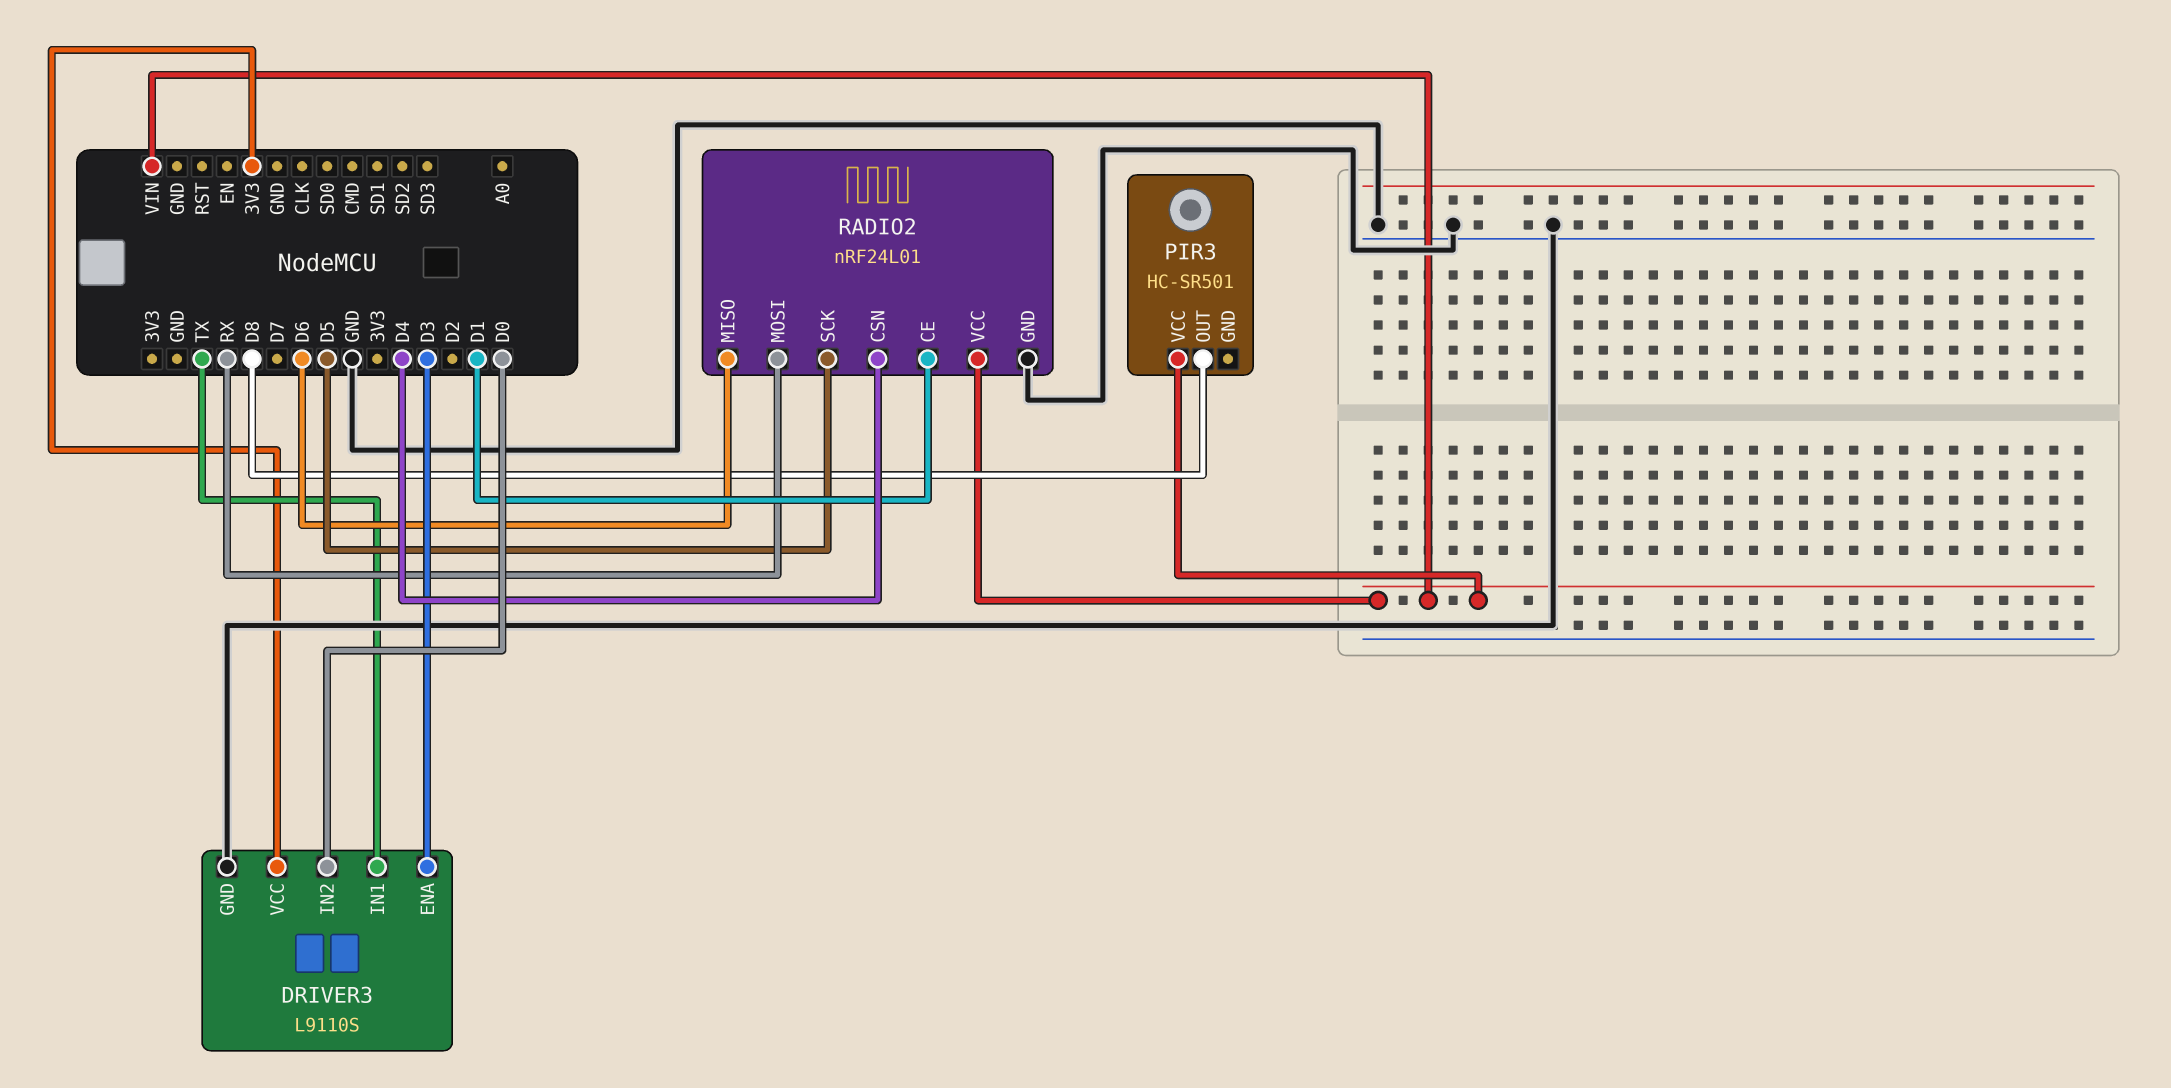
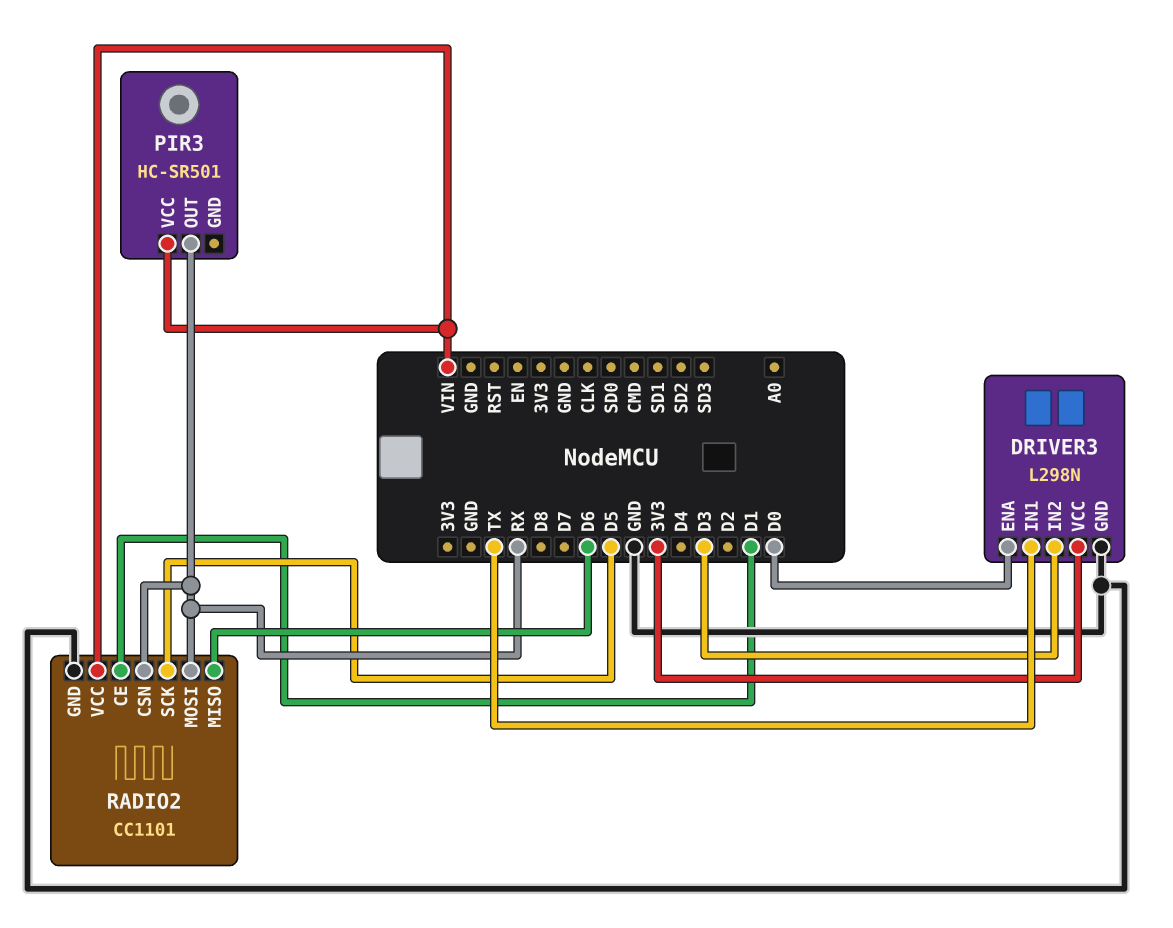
DRIVER3: L9110S -> L298N
DRIVER3 pin ENA: D3 -> D0
DRIVER3 pin IN2: D0 -> D3
PIR3 pin OUT: D8 -> RX
RADIO2: nRF24L01 -> CC1101
RADIO2 pin CSN: D4 -> RX

